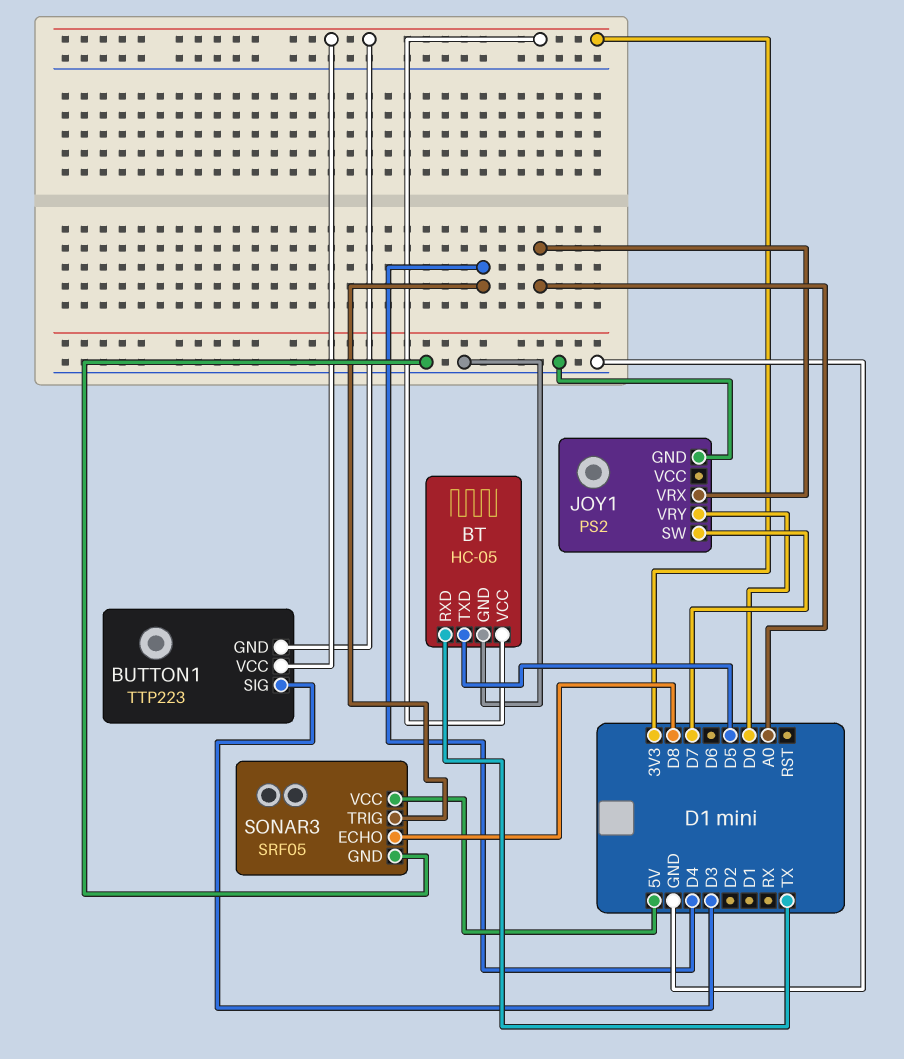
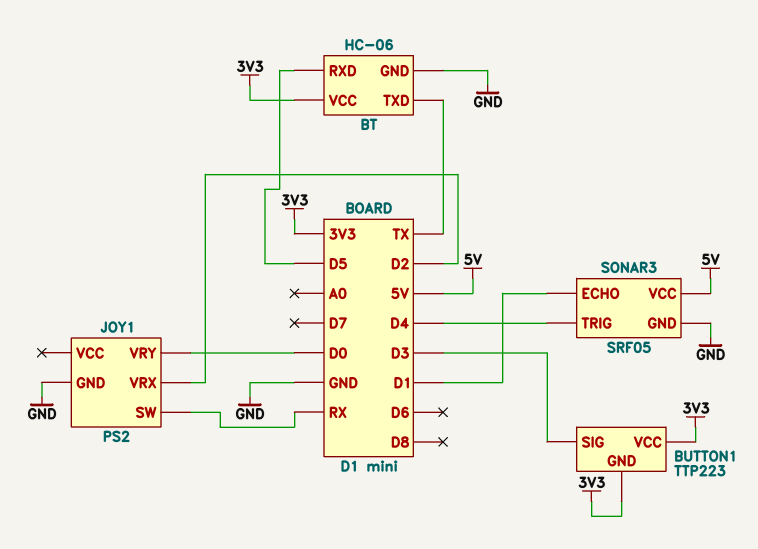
BT: HC-05 -> HC-06
BT pin RXD: TX -> D5
BT pin TXD: D5 -> TX
JOY1 pin SW: D7 -> RX
JOY1 pin VRX: A0 -> D2
SONAR3 pin ECHO: D8 -> D1

